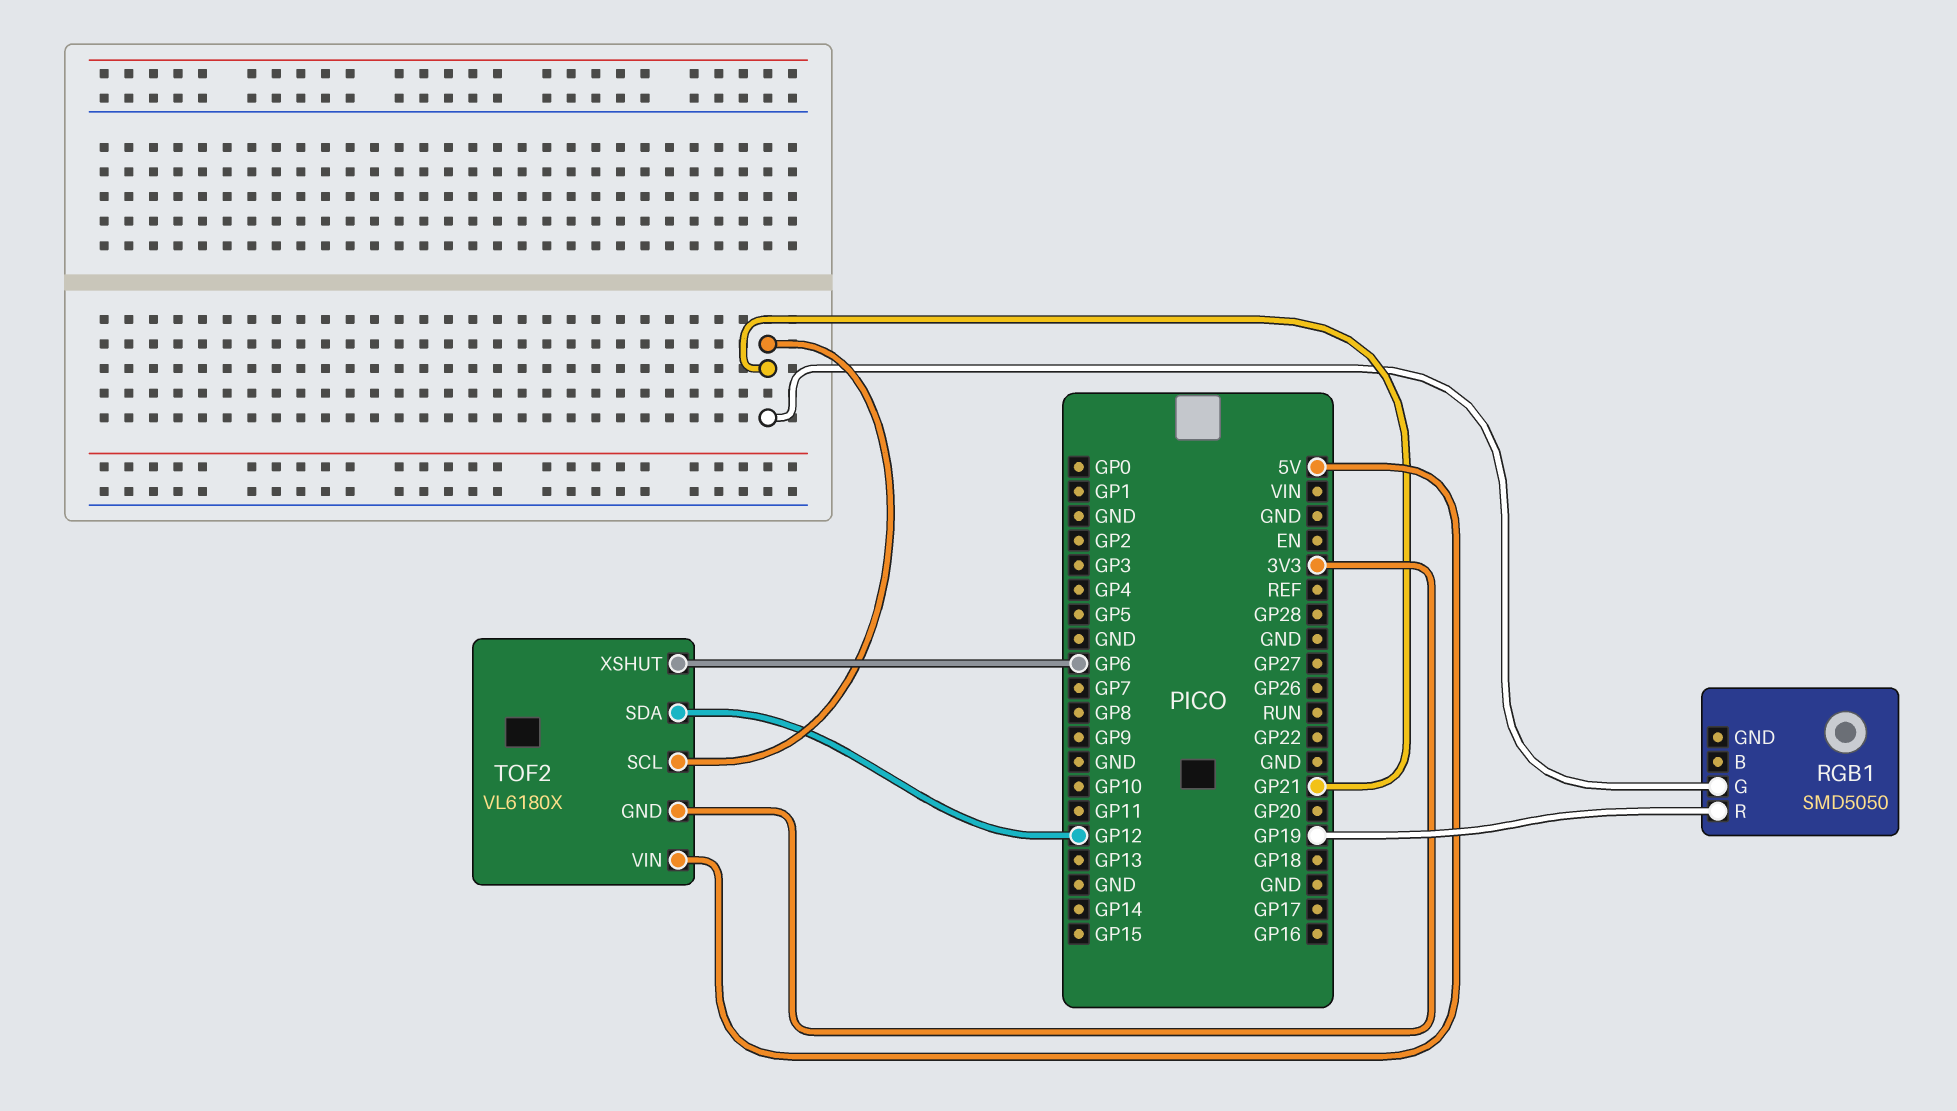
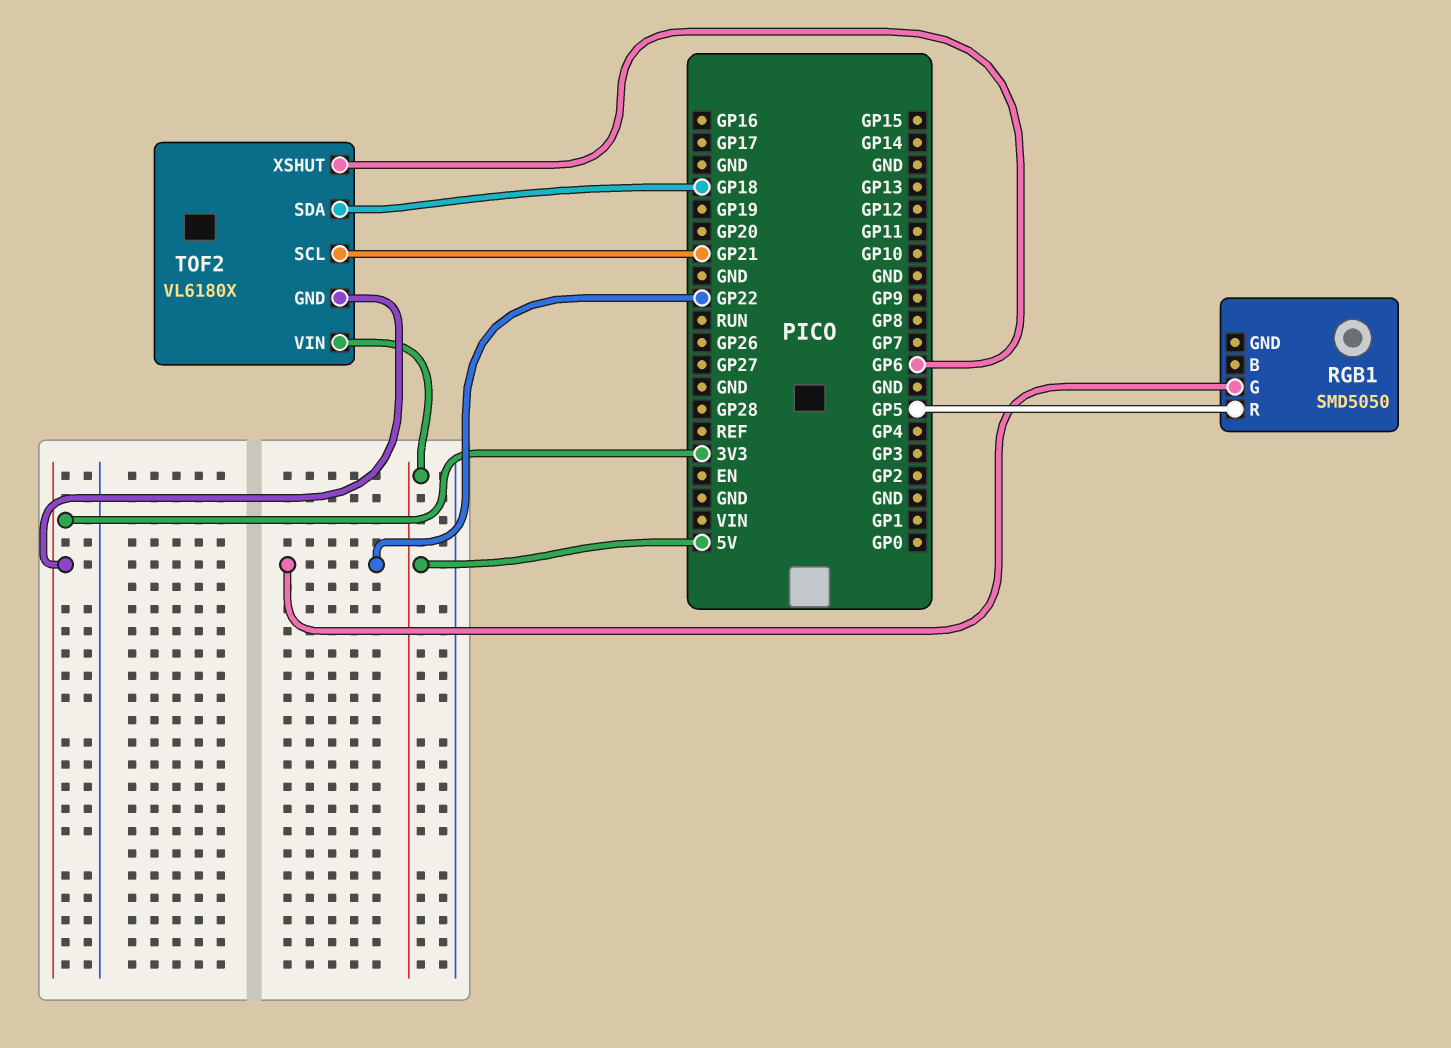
RGB1 pin G: GP21 -> GP22
RGB1 pin R: GP19 -> GP5
TOF2 pin SDA: GP12 -> GP18

